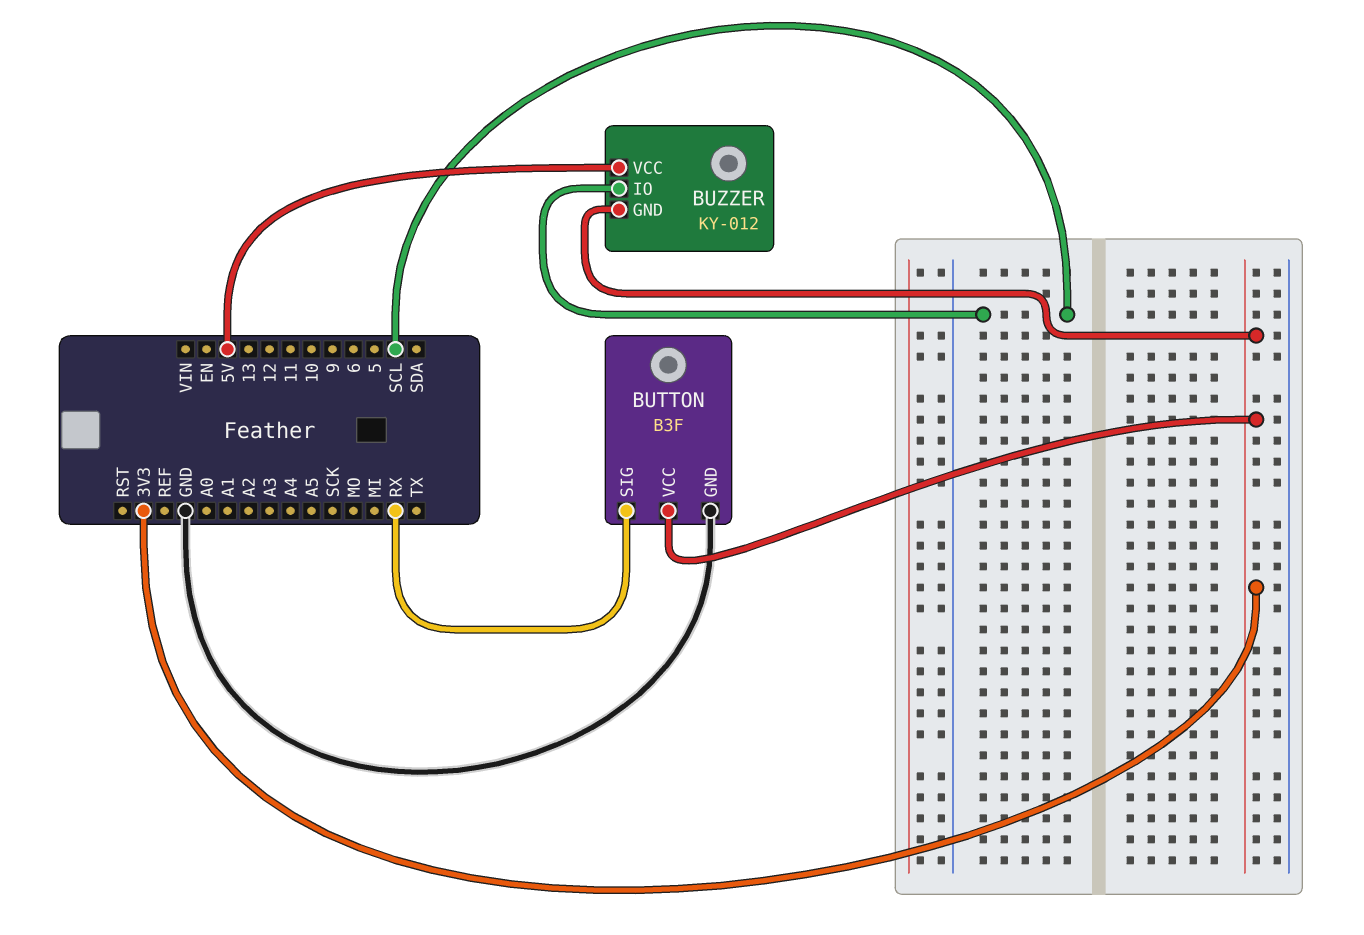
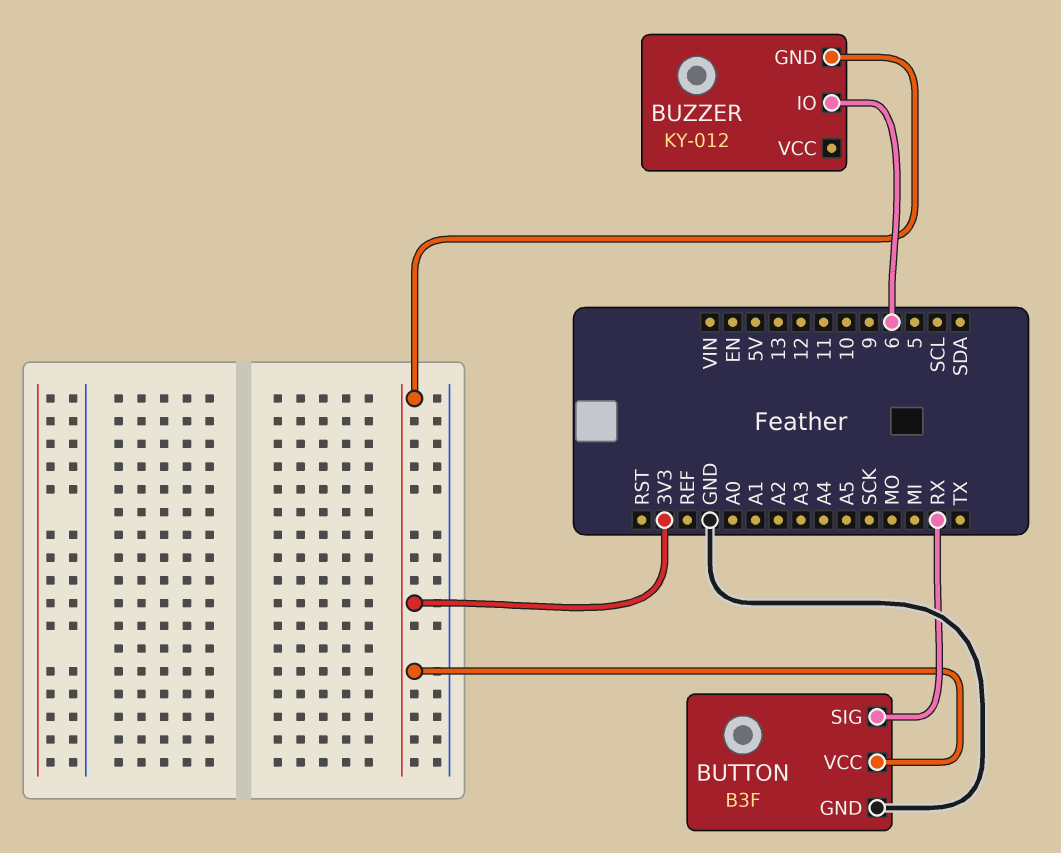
BUZZER pin IO: SCL -> 6
BUZZER pin VCC: 5V -> none

